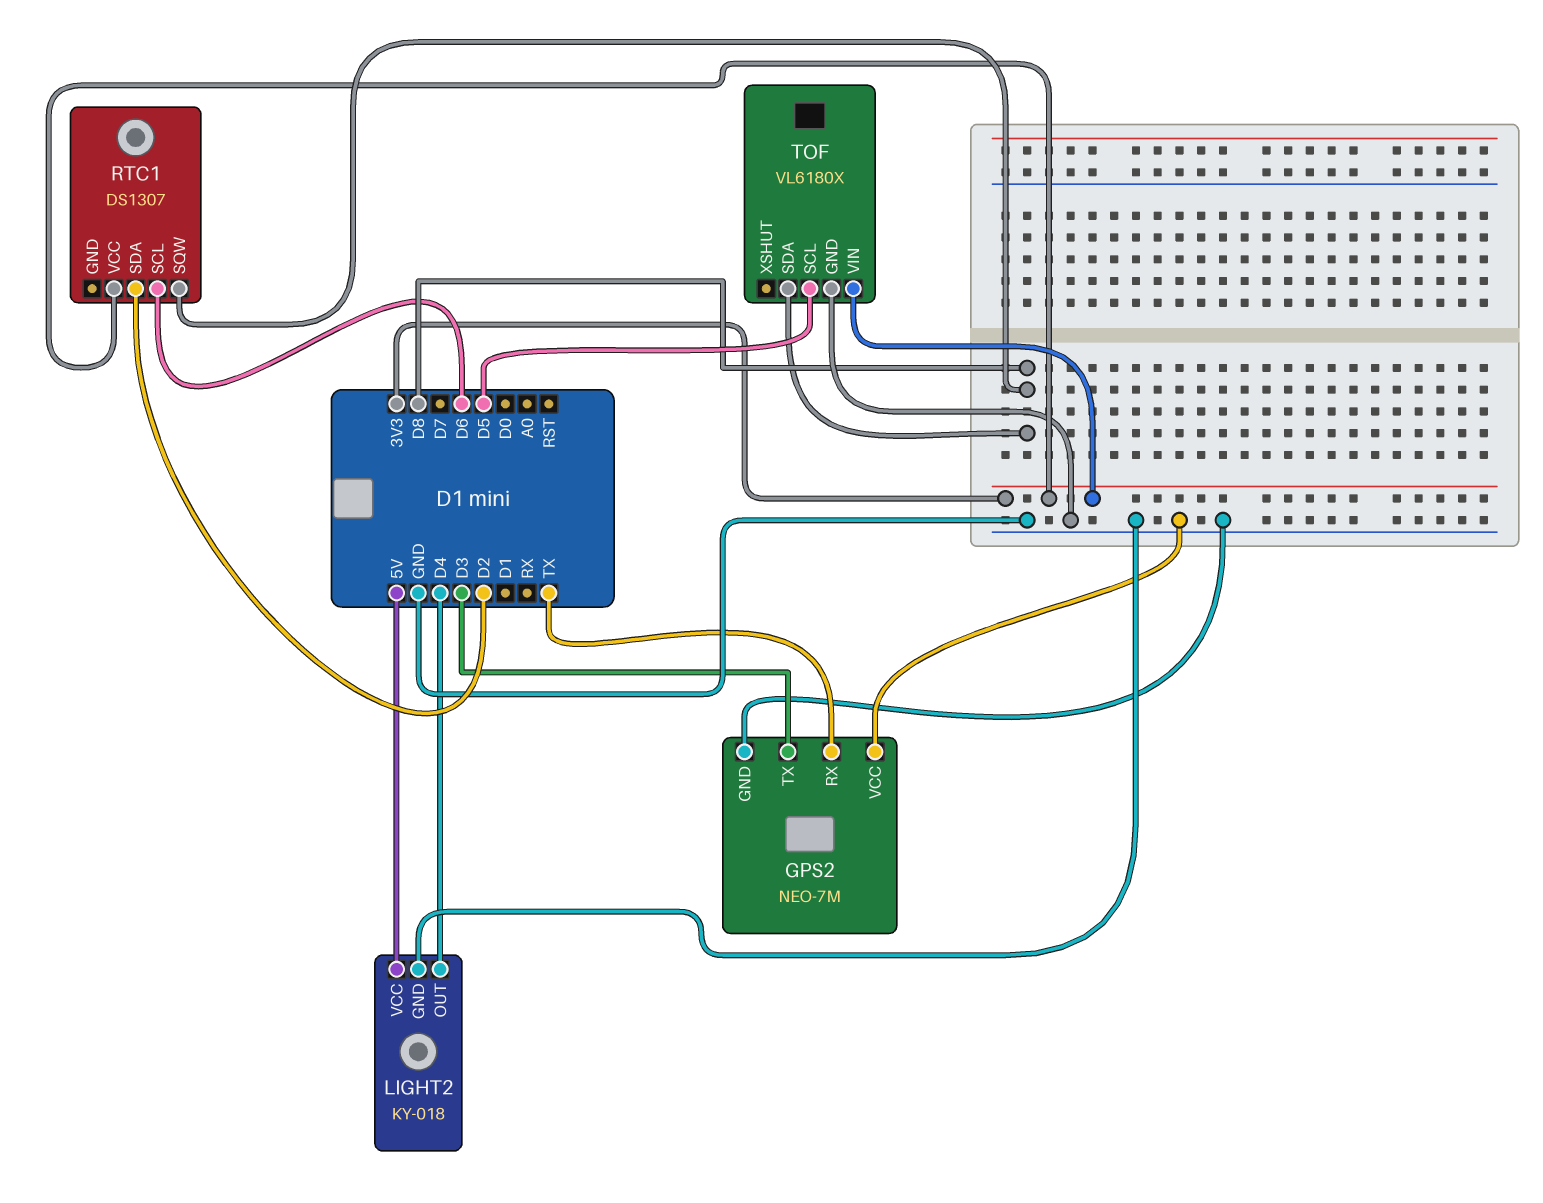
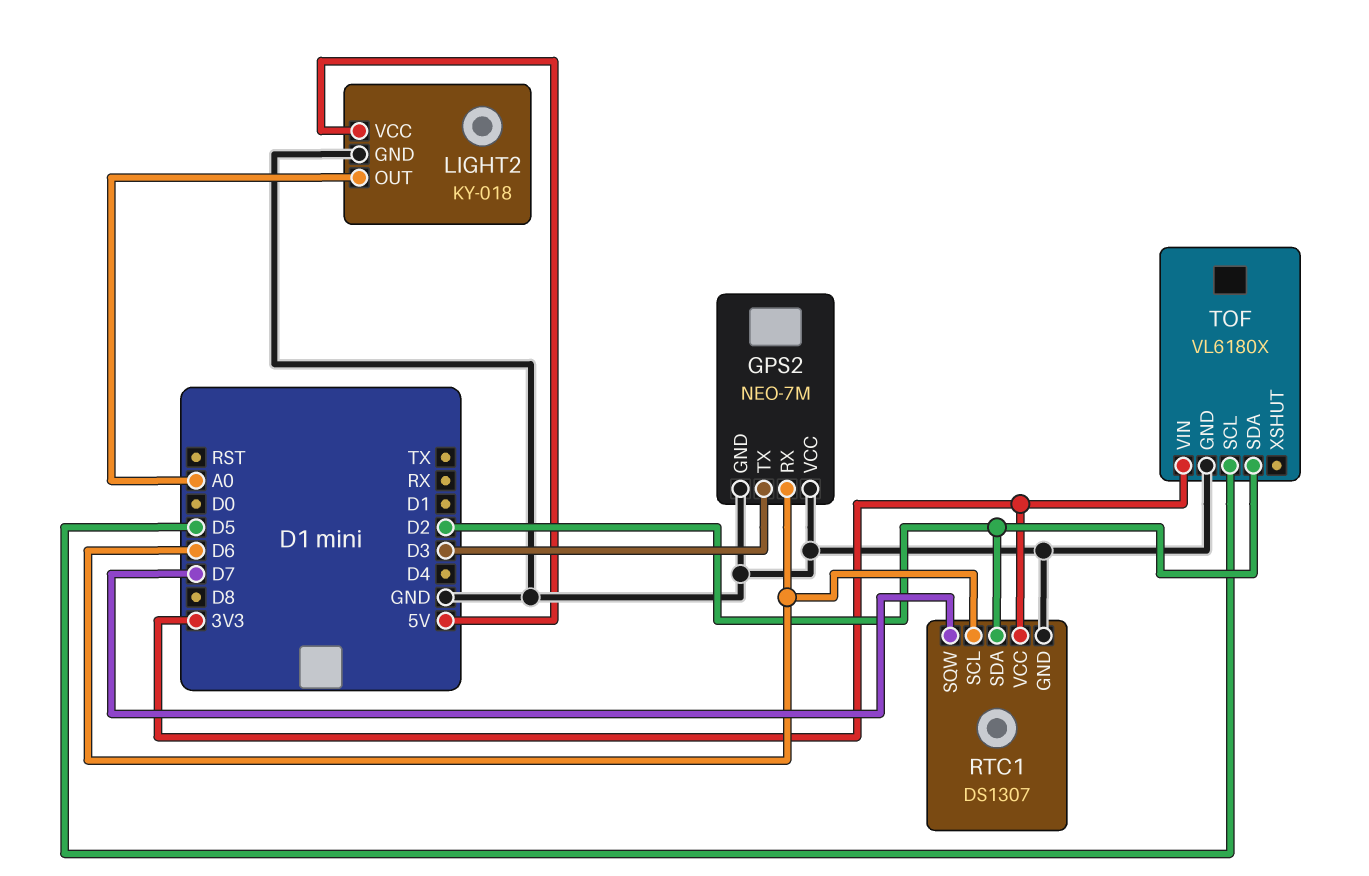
GPS2 pin RX: TX -> D6
LIGHT2 pin OUT: D4 -> A0
RTC1 pin GND: none -> GND
RTC1 pin SQW: D8 -> D7
TOF pin SDA: D8 -> D2

